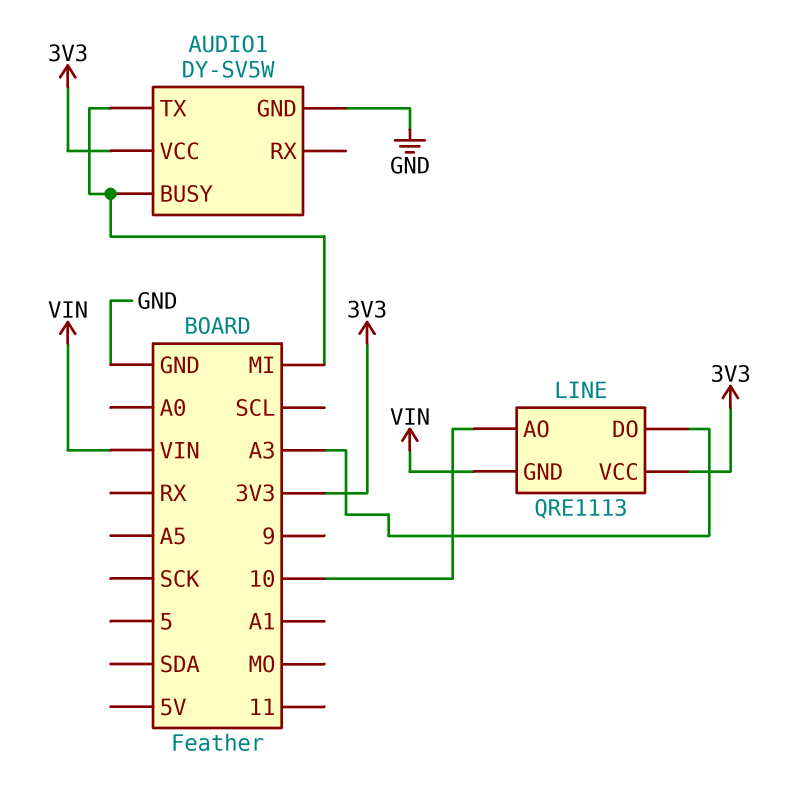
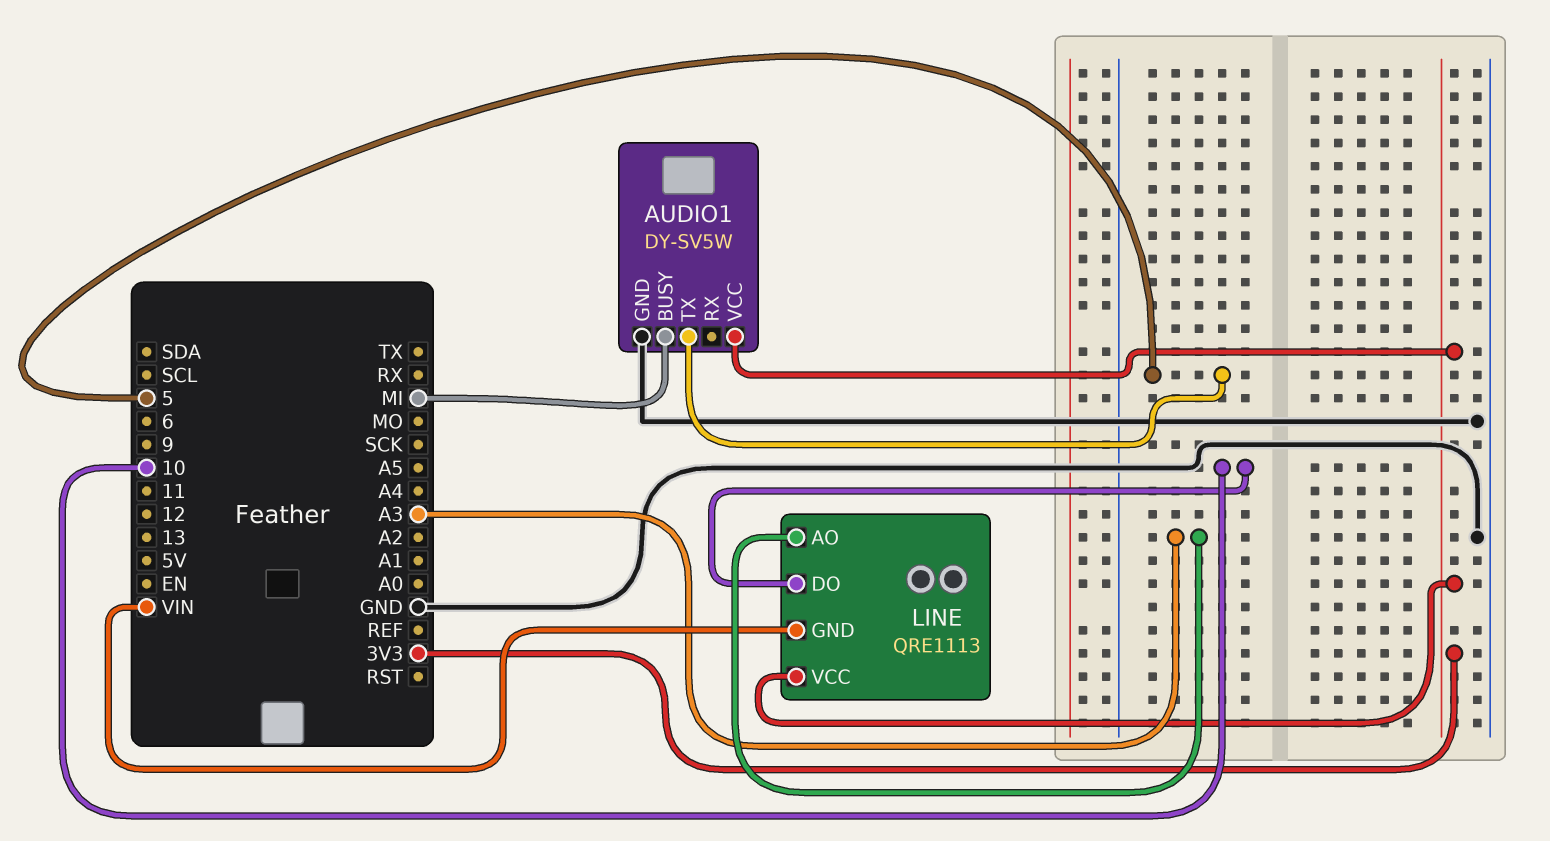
AUDIO1 pin TX: MI -> 5
LINE pin AO: 10 -> A3
LINE pin DO: A3 -> 10

